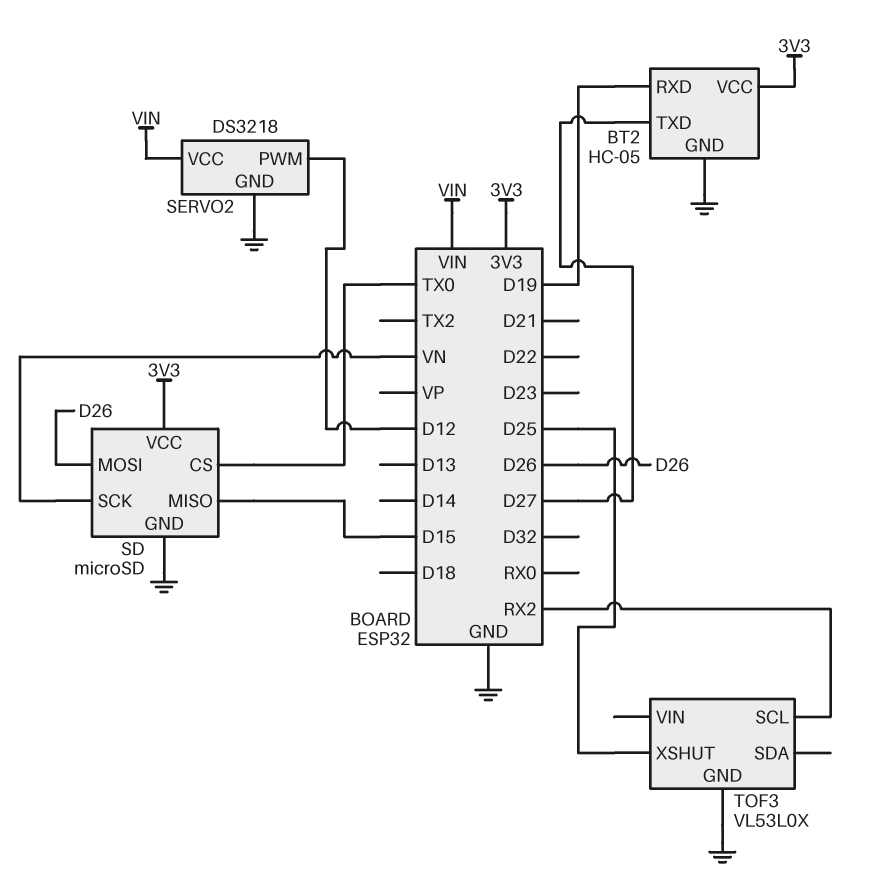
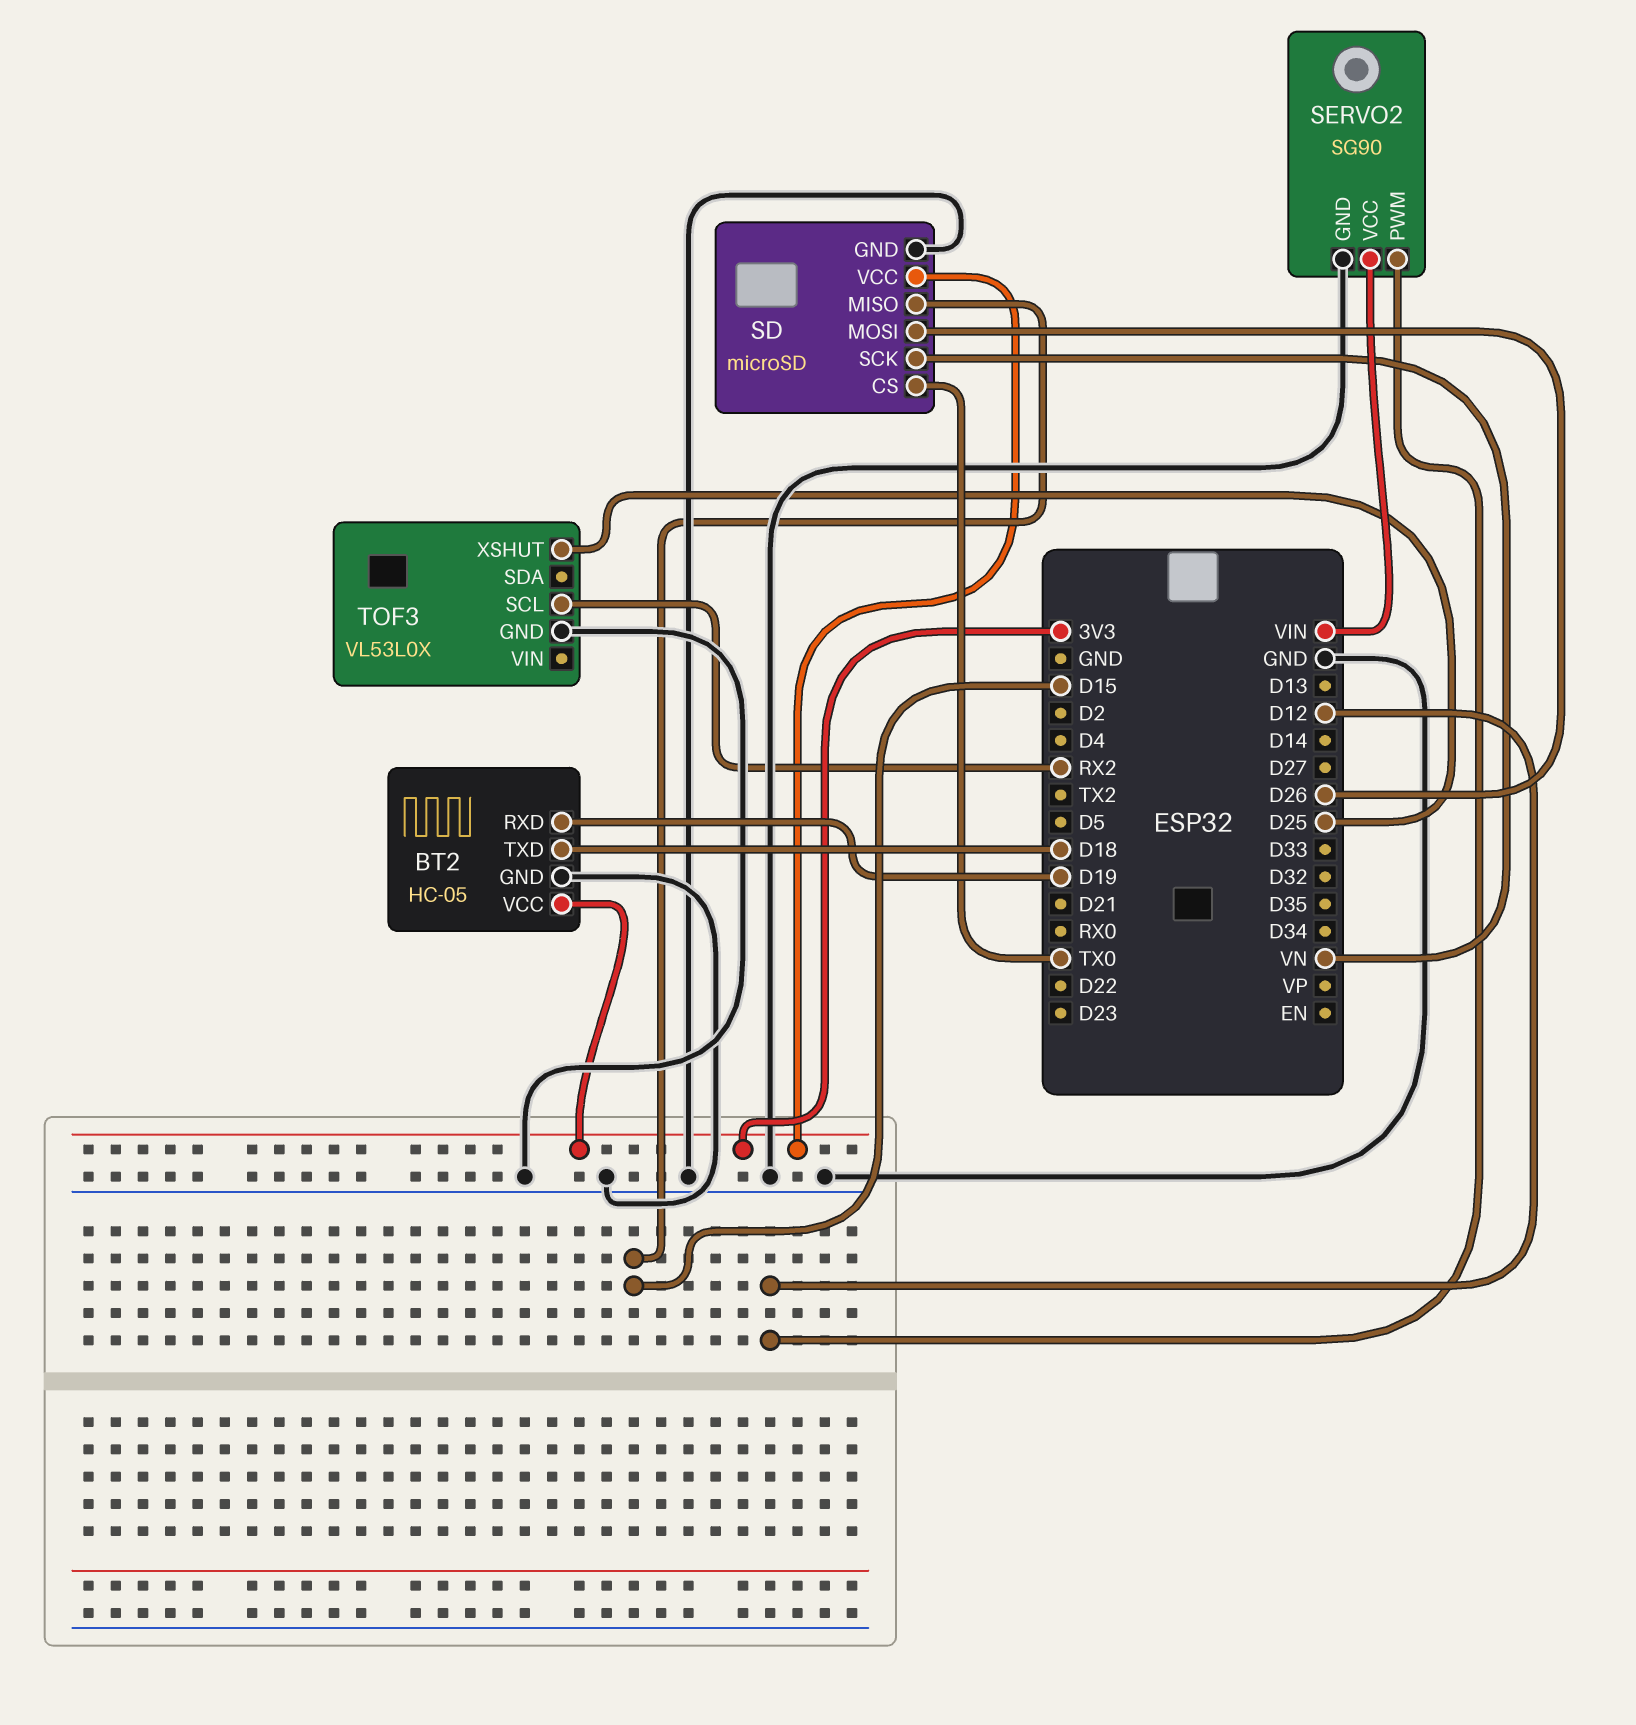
BT2 pin TXD: D27 -> D18
SERVO2: DS3218 -> SG90

